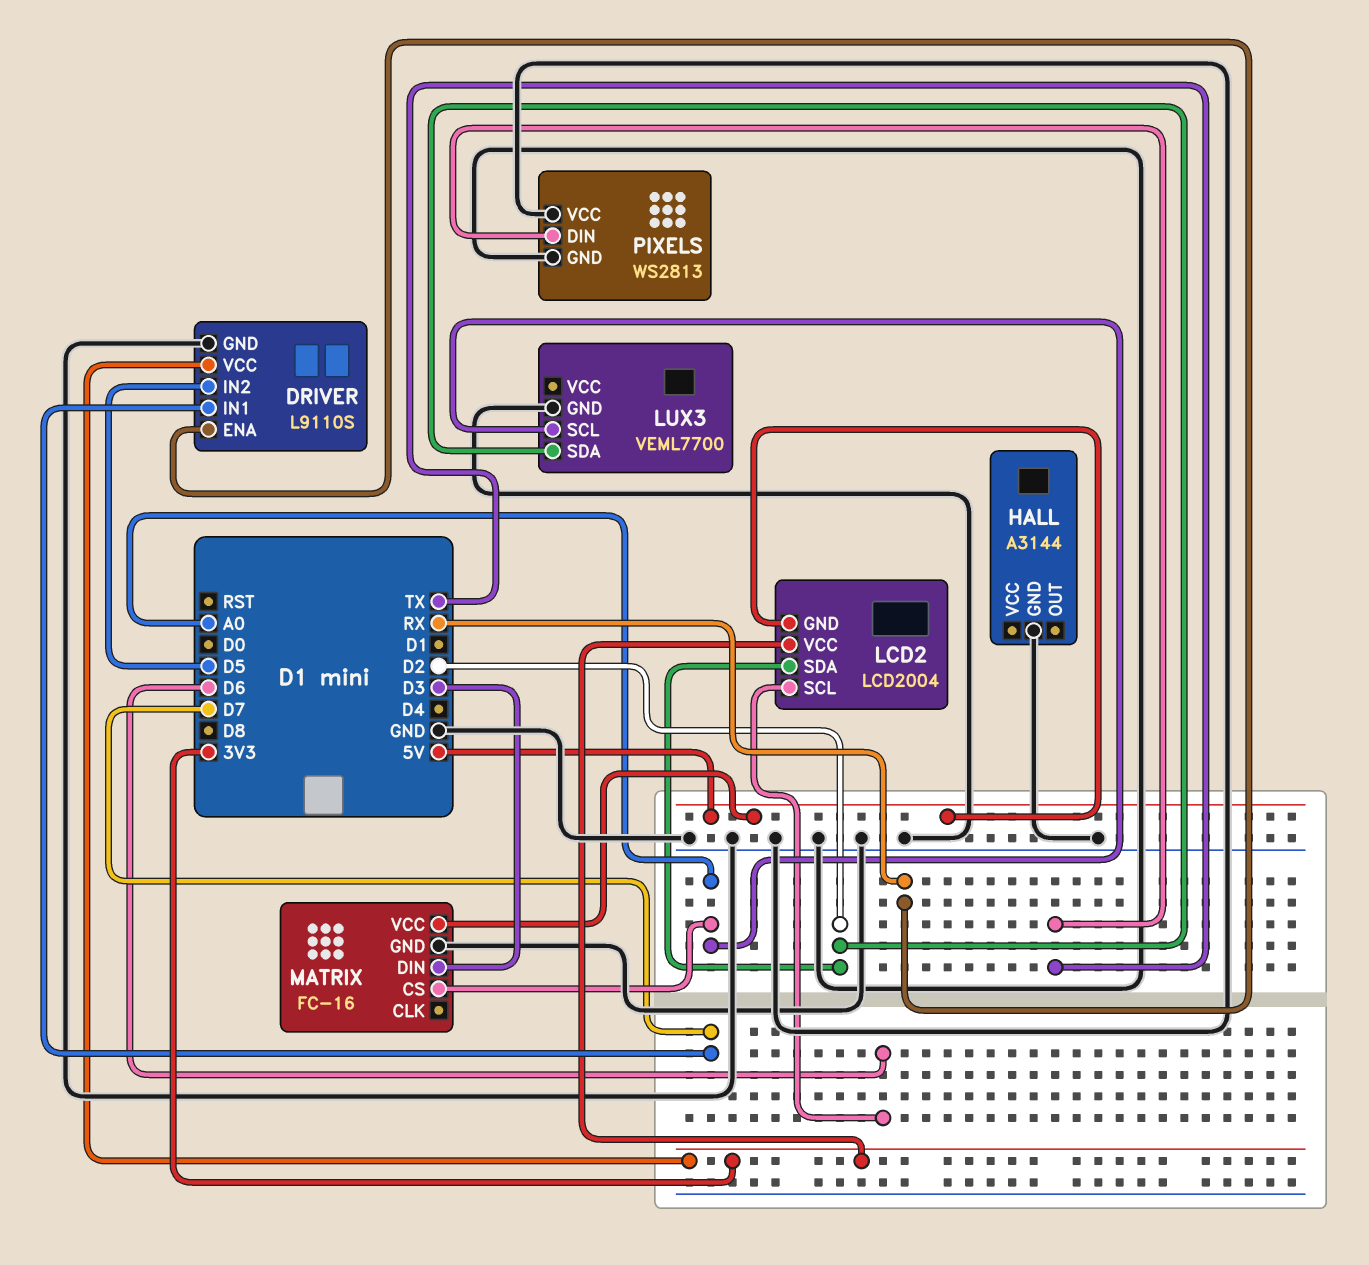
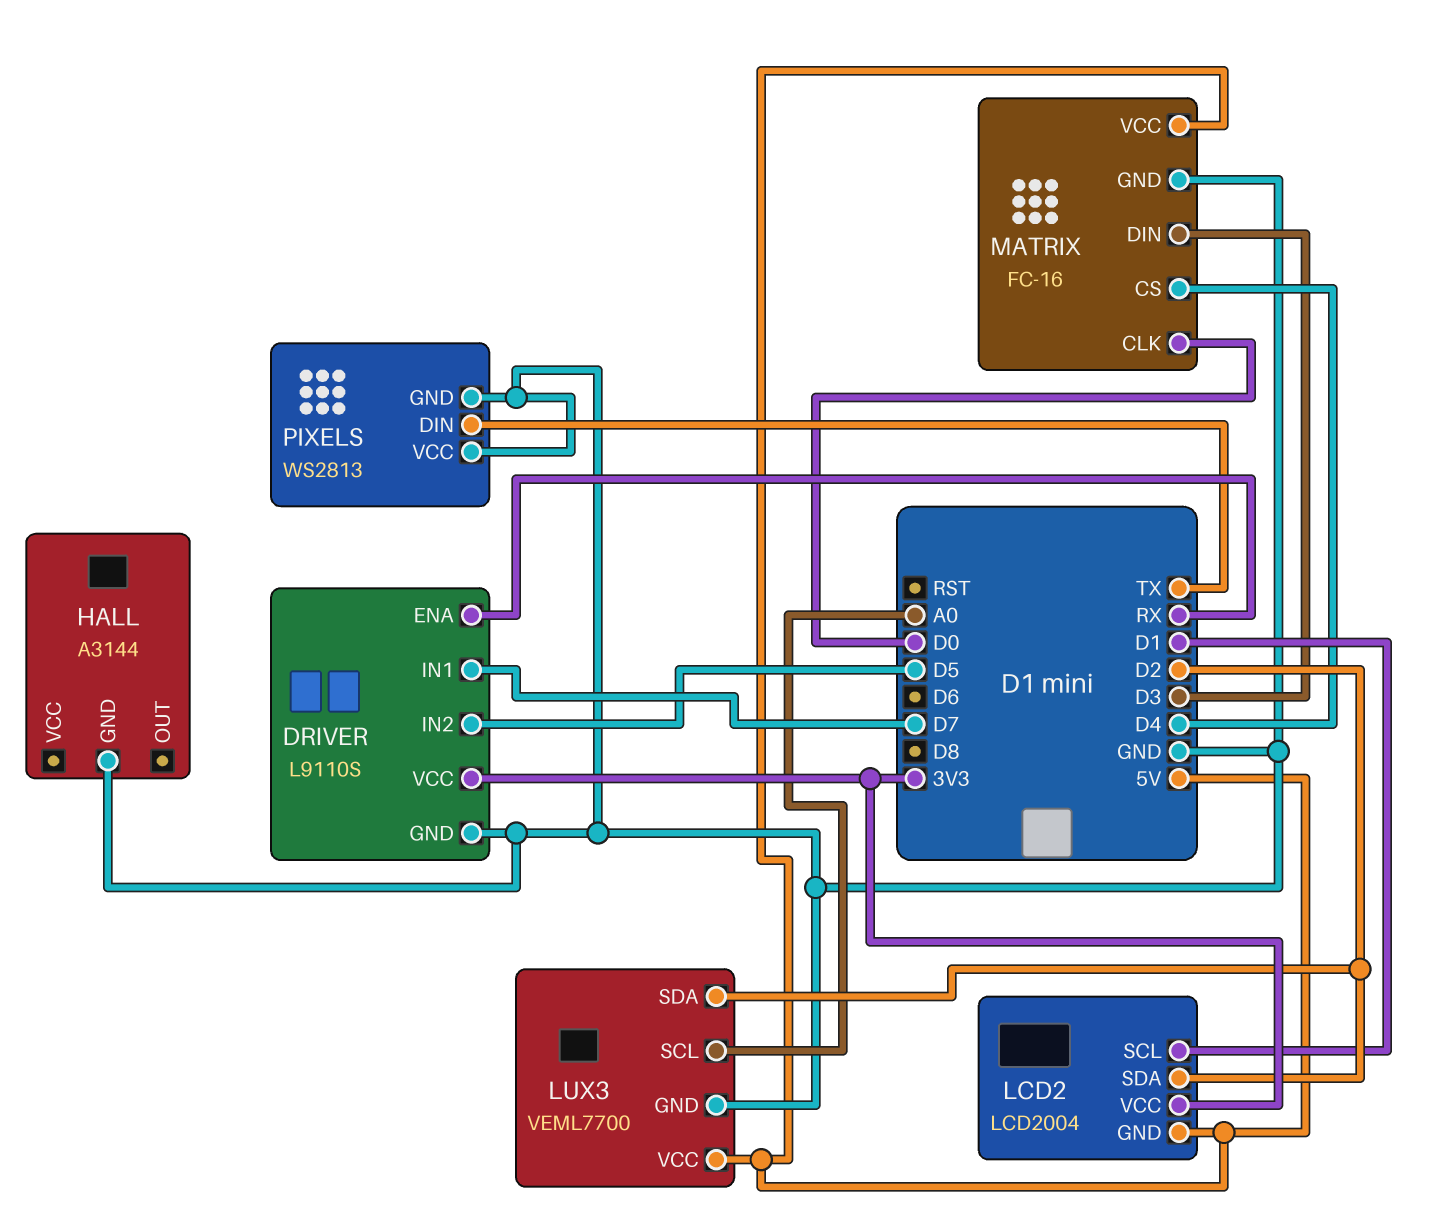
LCD2 pin SCL: D6 -> D1
LUX3 pin VCC: none -> 5V
MATRIX pin CLK: none -> D0
MATRIX pin CS: A0 -> D4

